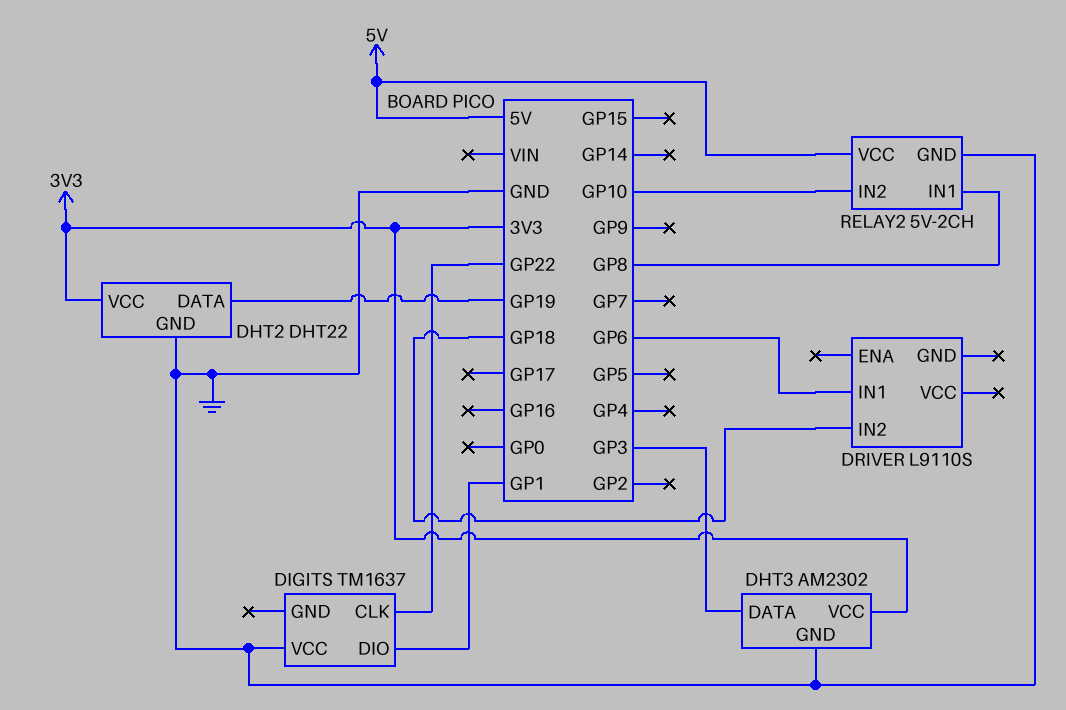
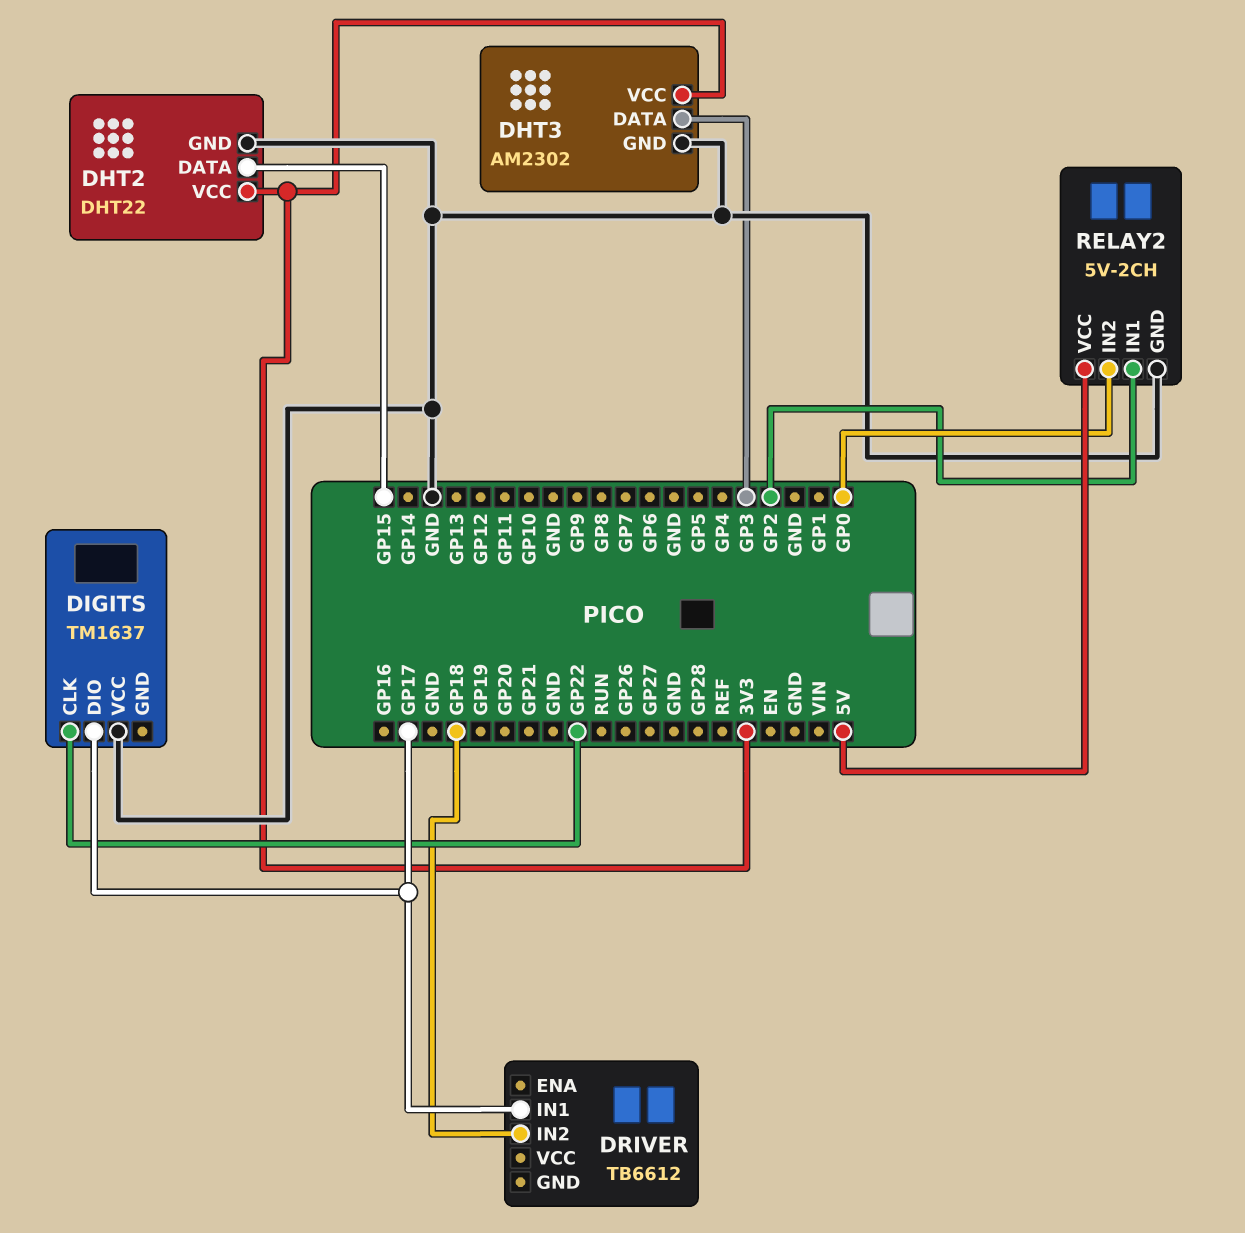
DHT2 pin DATA: GP19 -> GP15
DIGITS pin DIO: GP1 -> GP17
DRIVER: L9110S -> TB6612
DRIVER pin IN1: GP6 -> GP17
RELAY2 pin IN1: GP8 -> GP2
RELAY2 pin IN2: GP10 -> GP0

